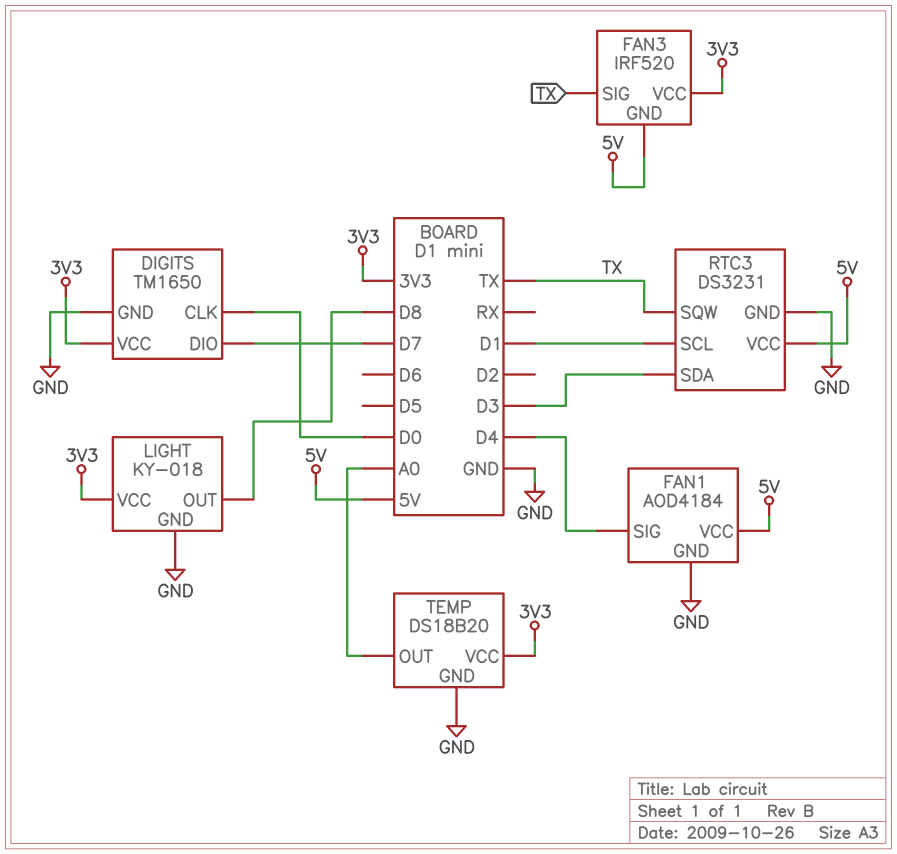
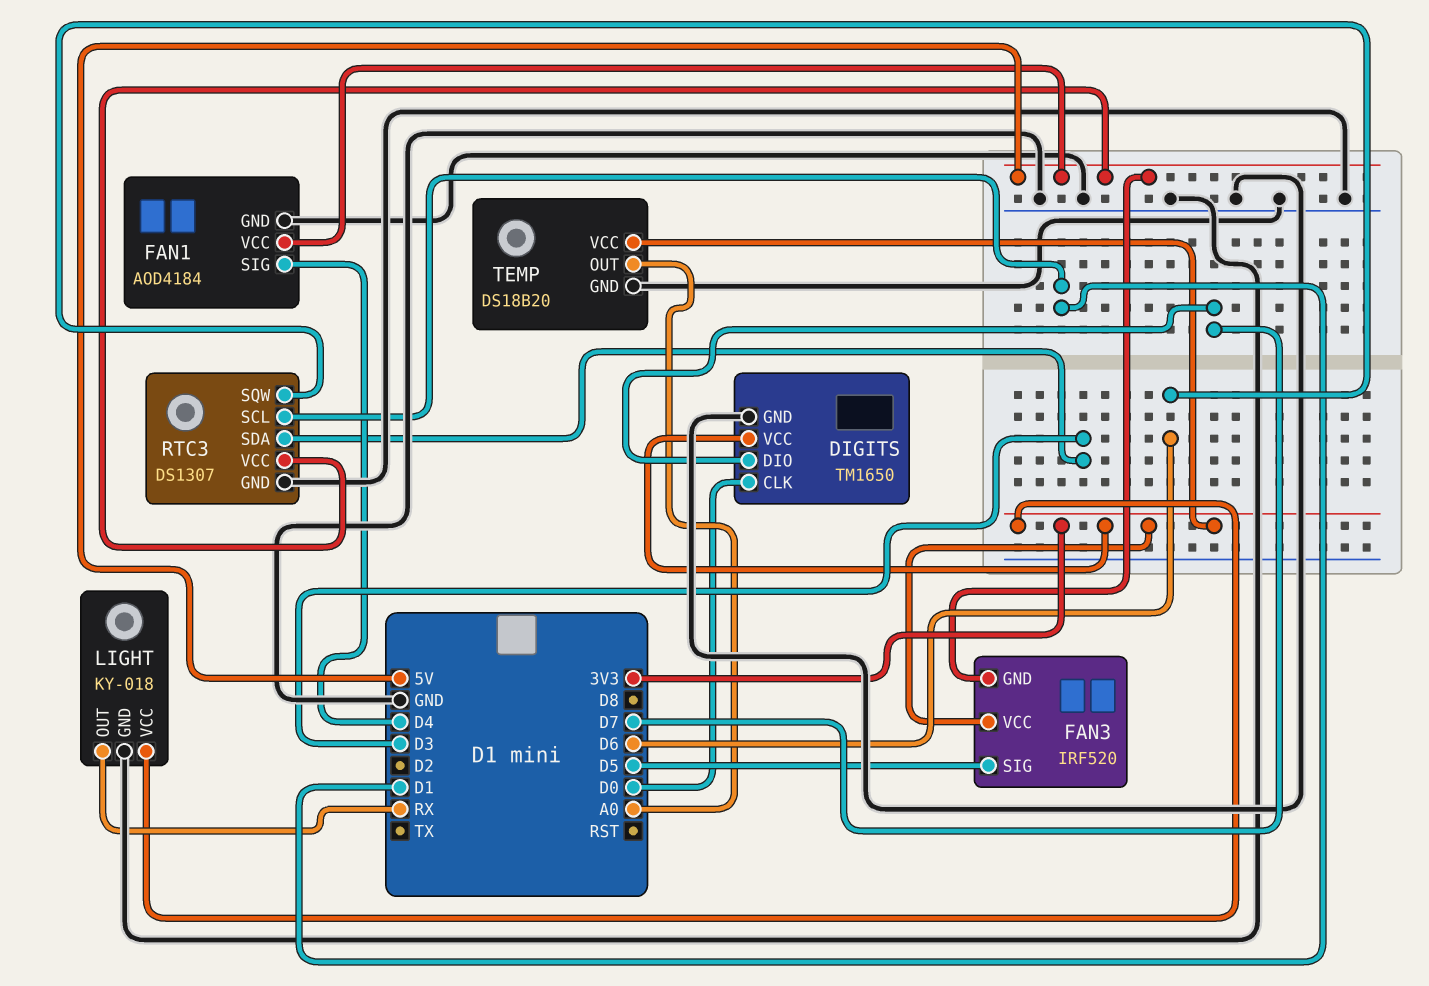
FAN3 pin SIG: TX -> D5
LIGHT pin OUT: D8 -> RX
RTC3: DS3231 -> DS1307
RTC3 pin SQW: TX -> D6

